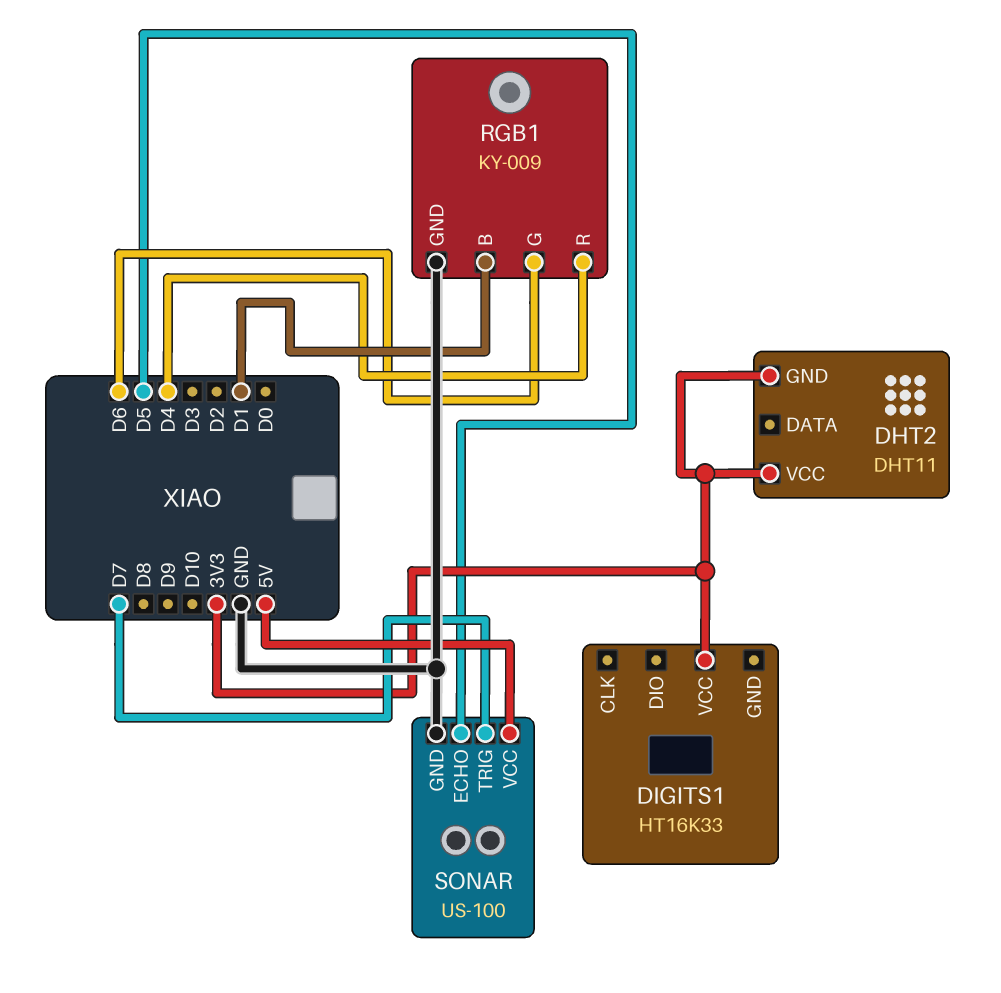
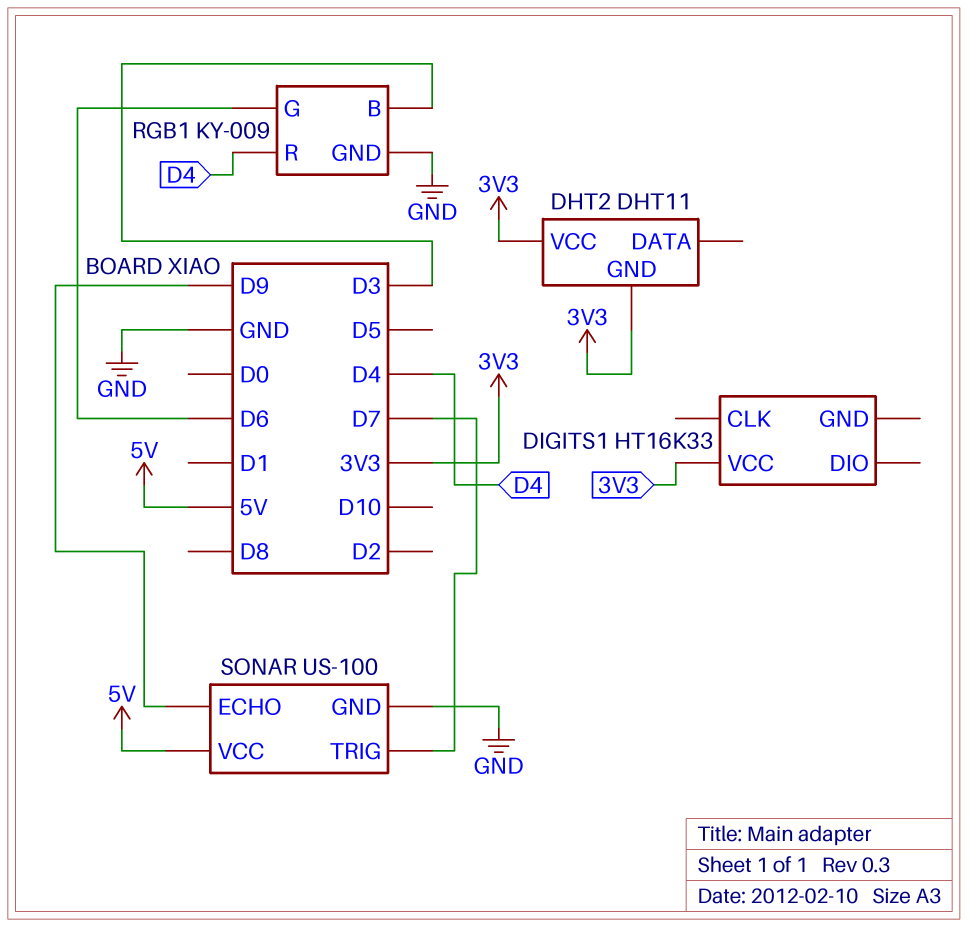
RGB1 pin B: D1 -> D3
SONAR pin ECHO: D5 -> D9

